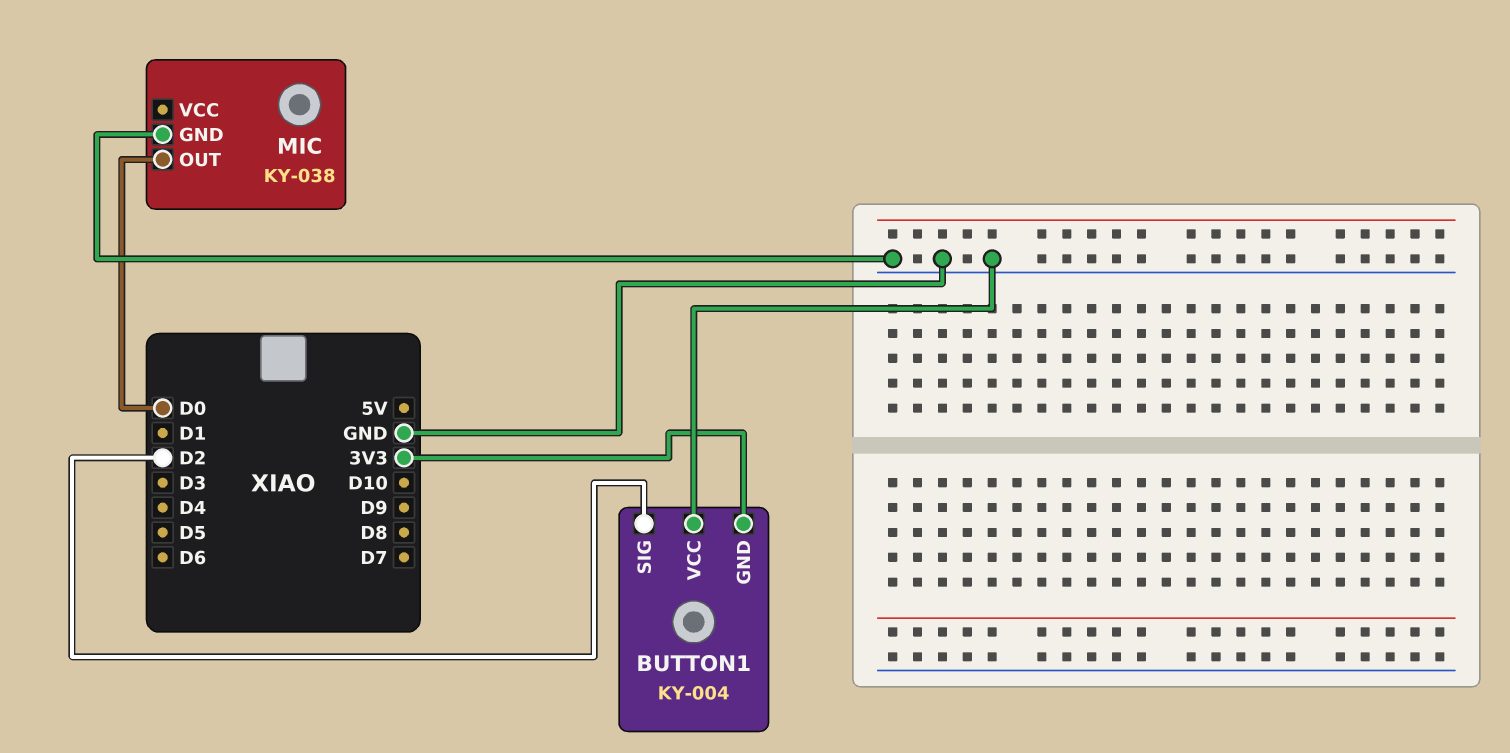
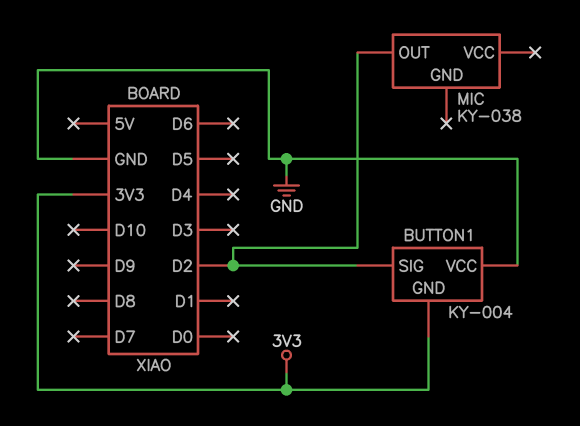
MIC pin GND: GND -> none
MIC pin OUT: D0 -> D2

